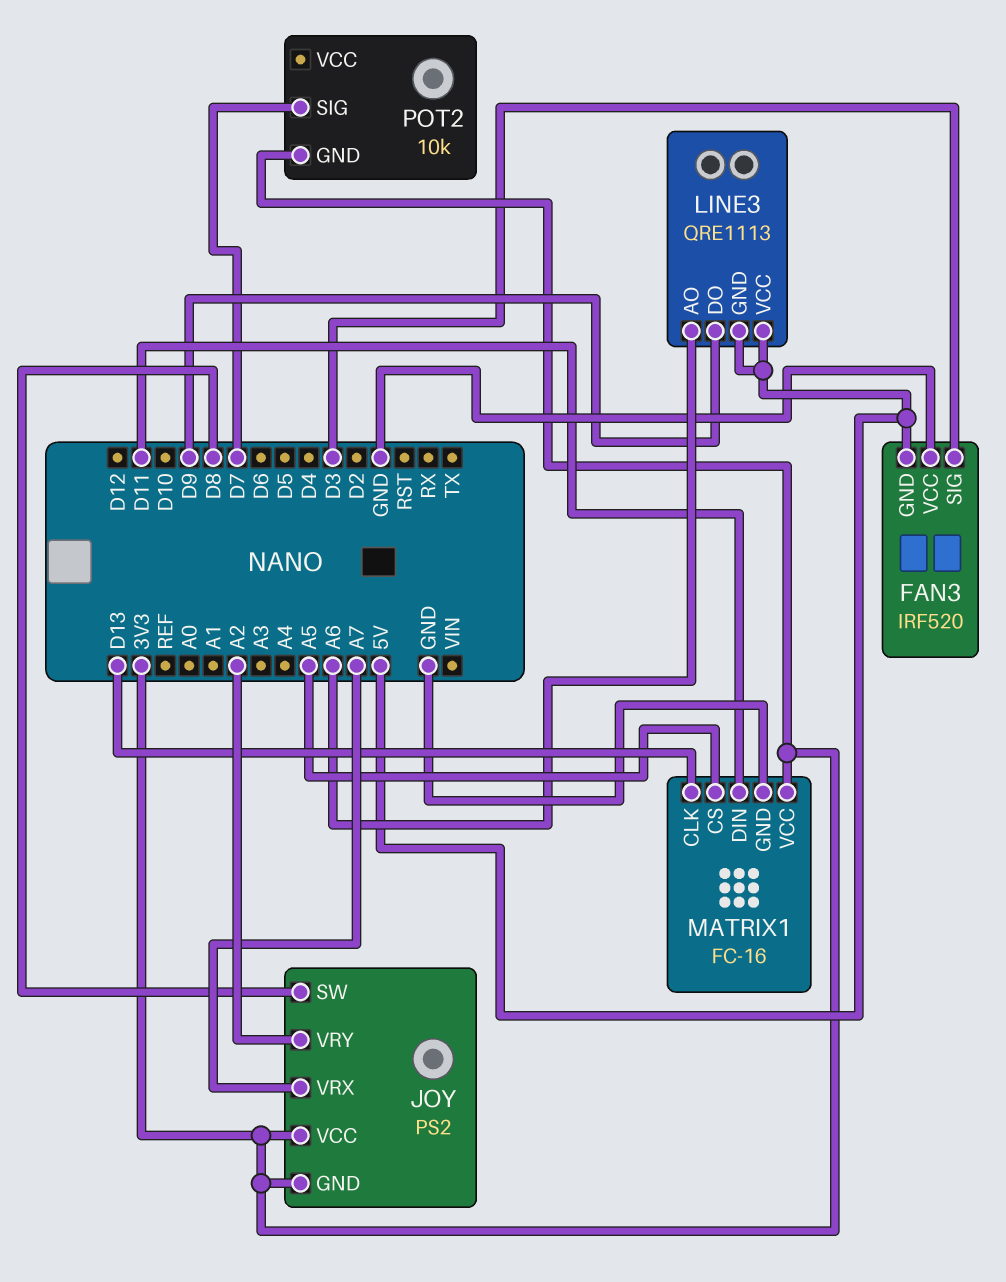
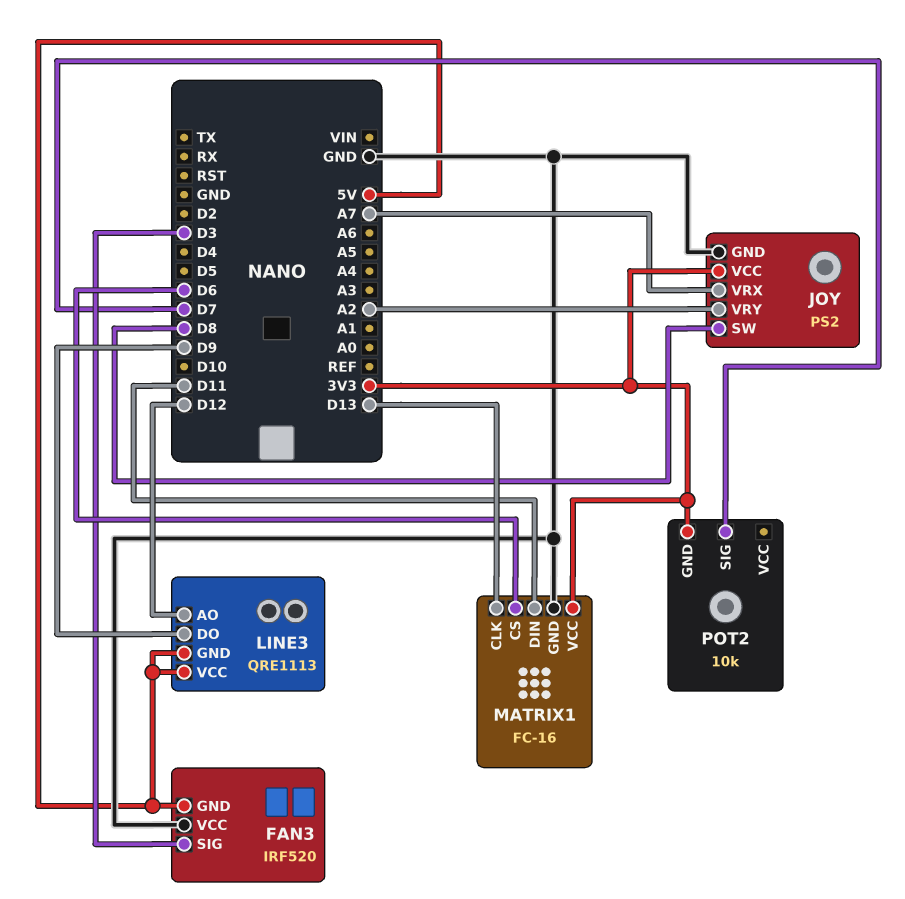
JOY pin GND: 3V3 -> GND
LINE3 pin AO: A6 -> D12
MATRIX1 pin CS: A5 -> D6

